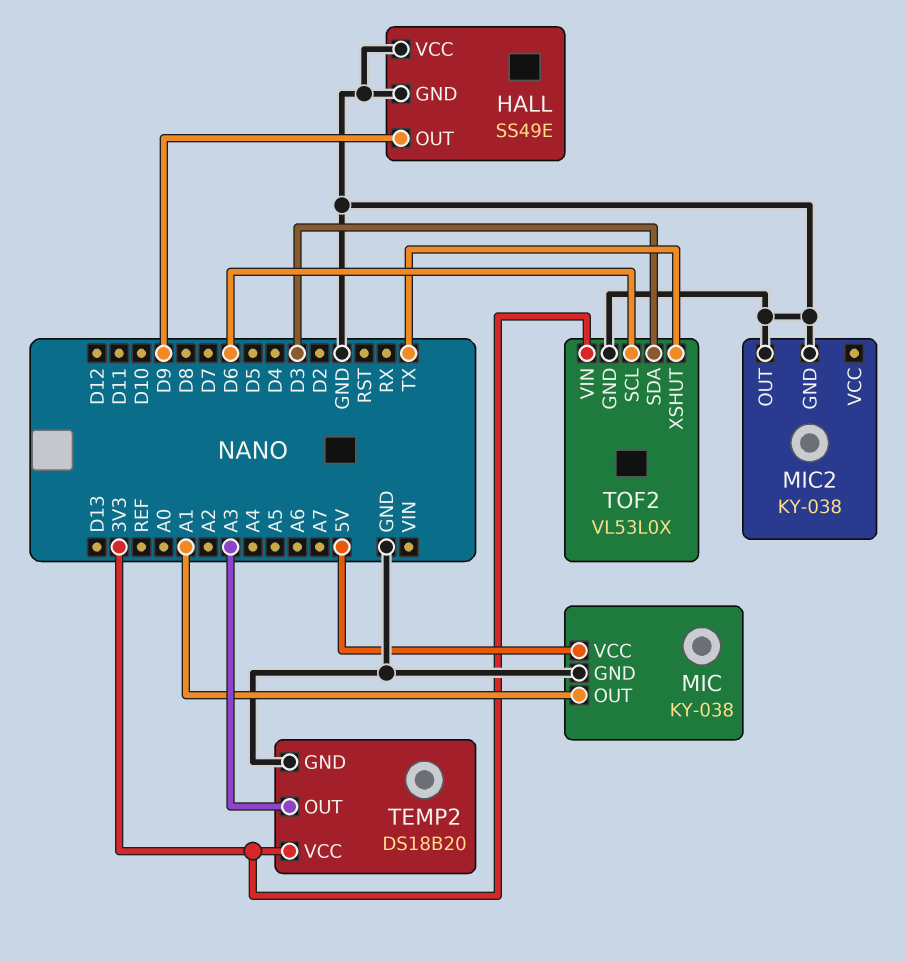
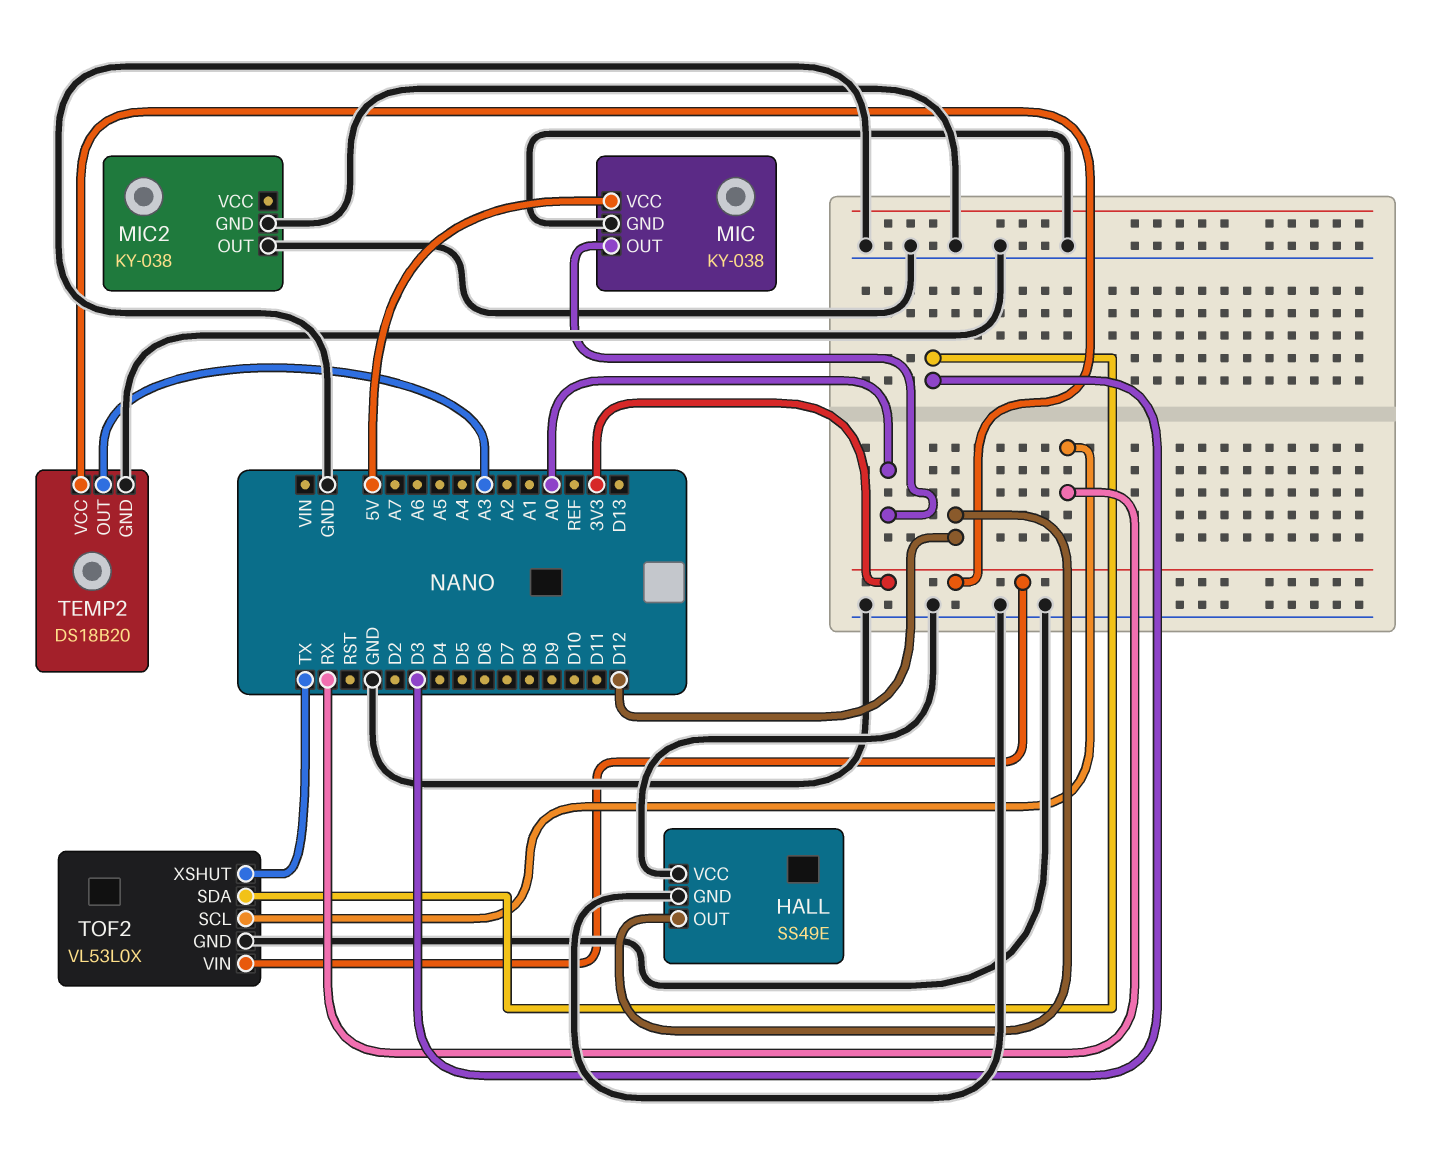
HALL pin OUT: D9 -> D12
MIC pin OUT: A1 -> A0
TOF2 pin SCL: D6 -> RX

